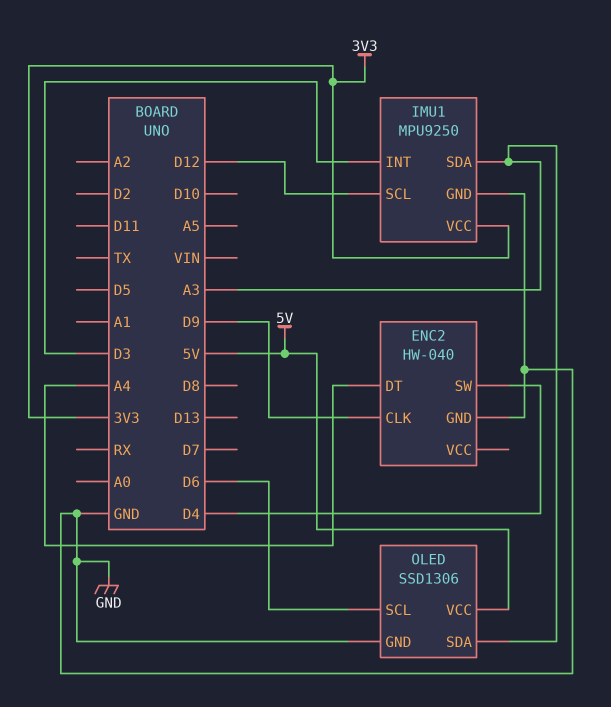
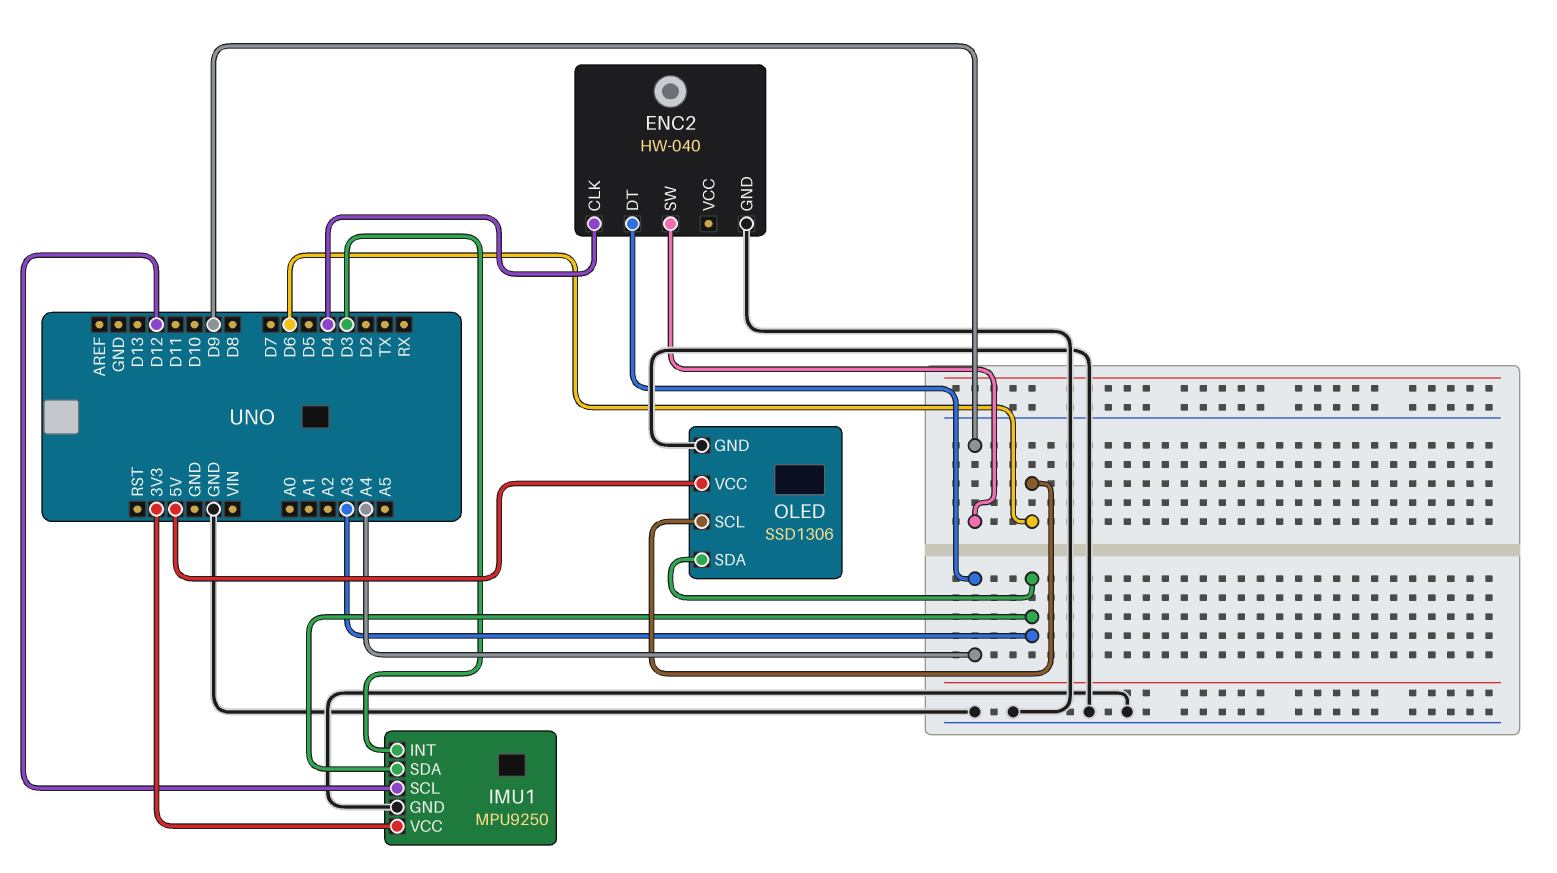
ENC2 pin CLK: D9 -> D4
ENC2 pin SW: D4 -> D9

